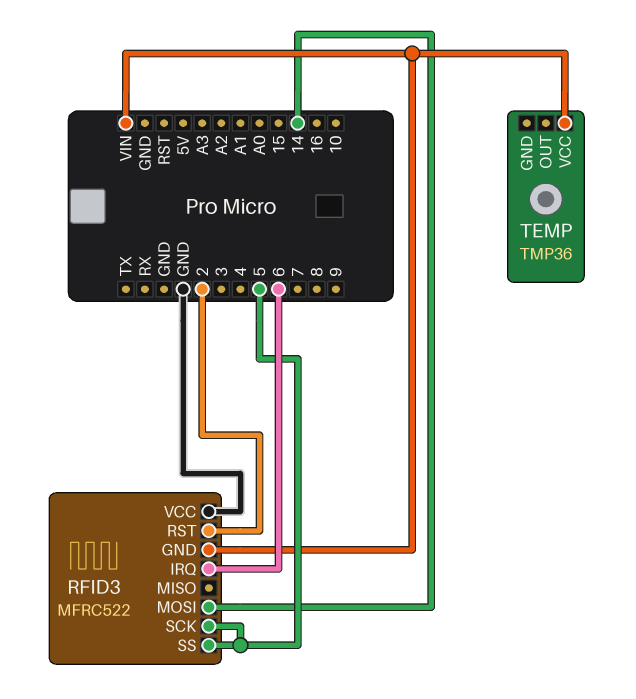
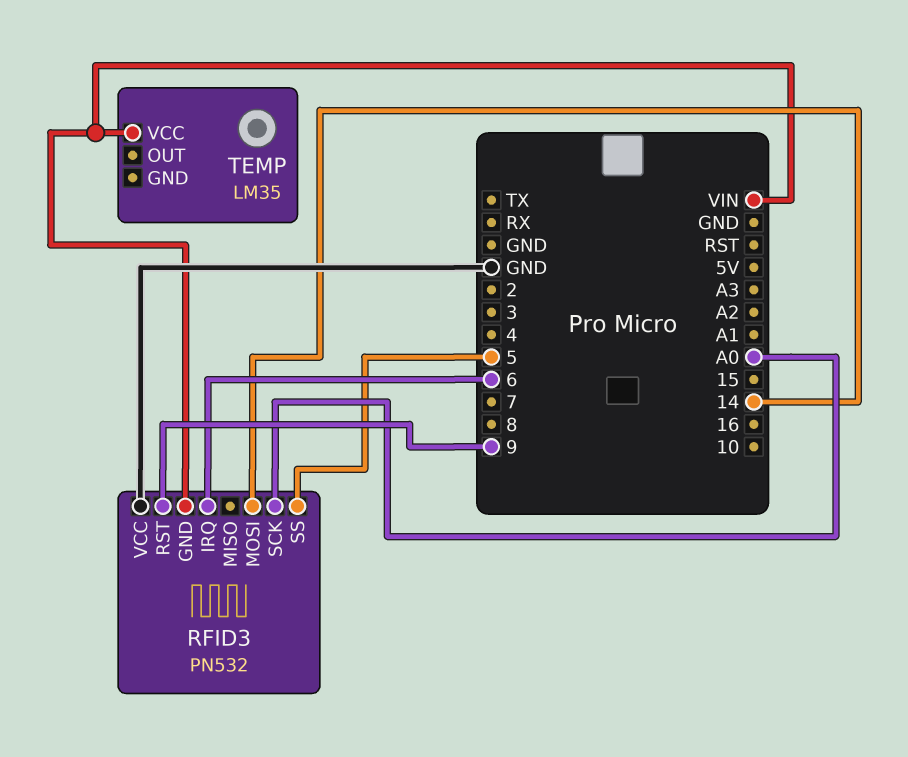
RFID3: MFRC522 -> PN532
RFID3 pin RST: 2 -> 9
RFID3 pin SCK: 5 -> A0
TEMP: TMP36 -> LM35

